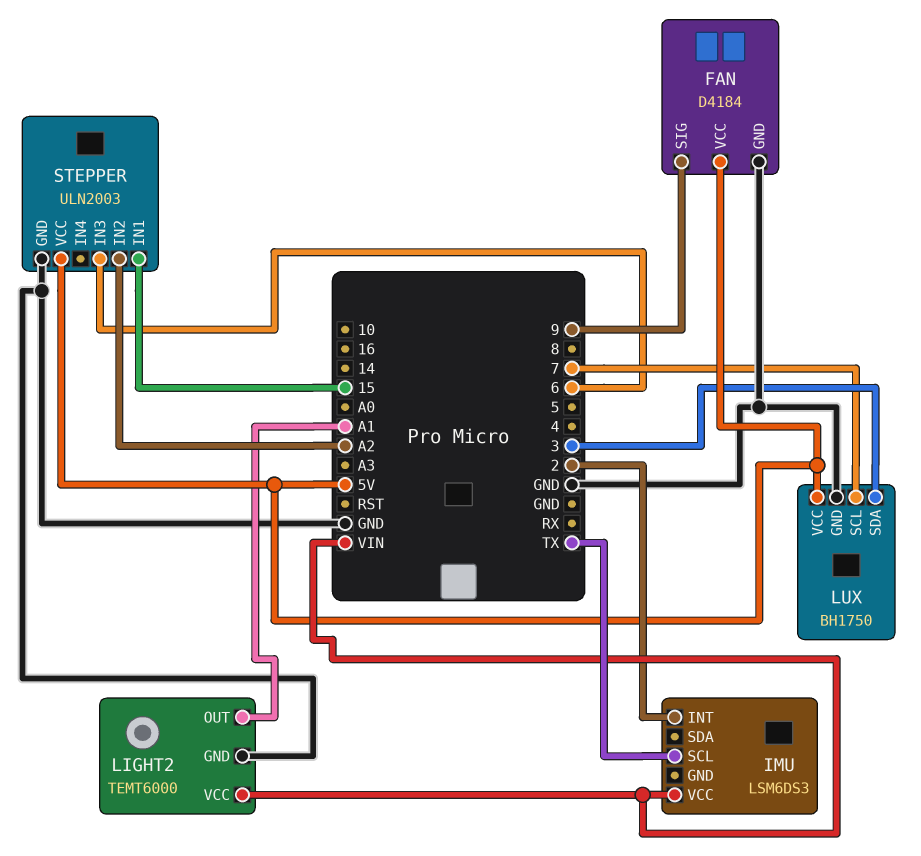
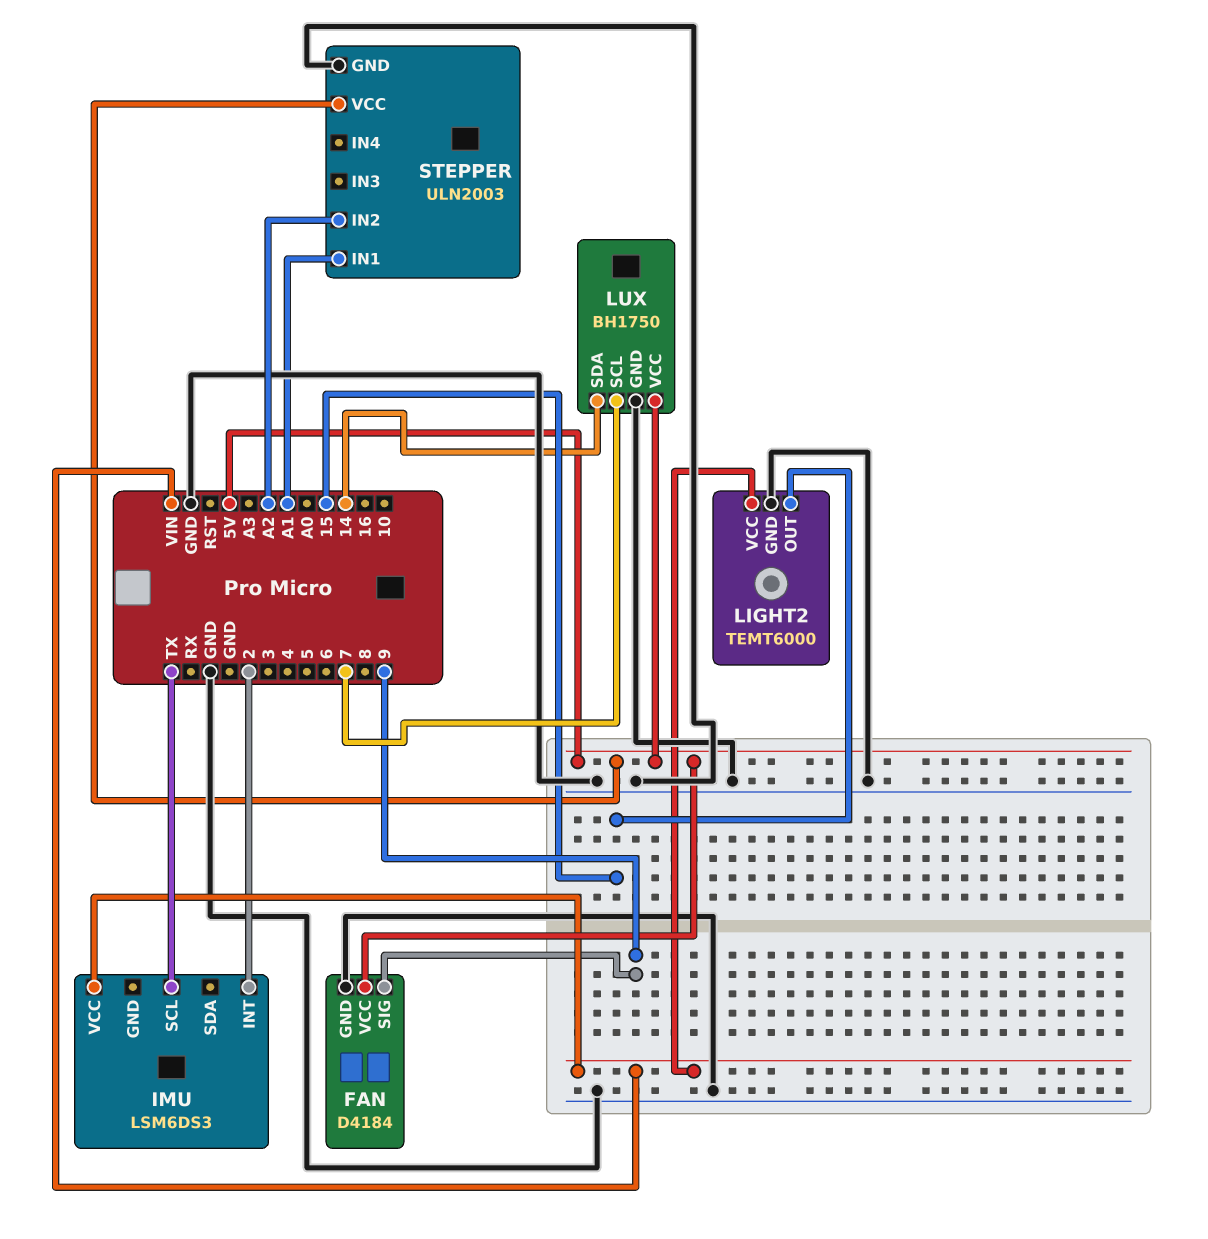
LIGHT2 pin OUT: A1 -> 15
LUX pin SDA: 3 -> 14
STEPPER pin IN1: 15 -> A1
STEPPER pin IN3: 6 -> none

